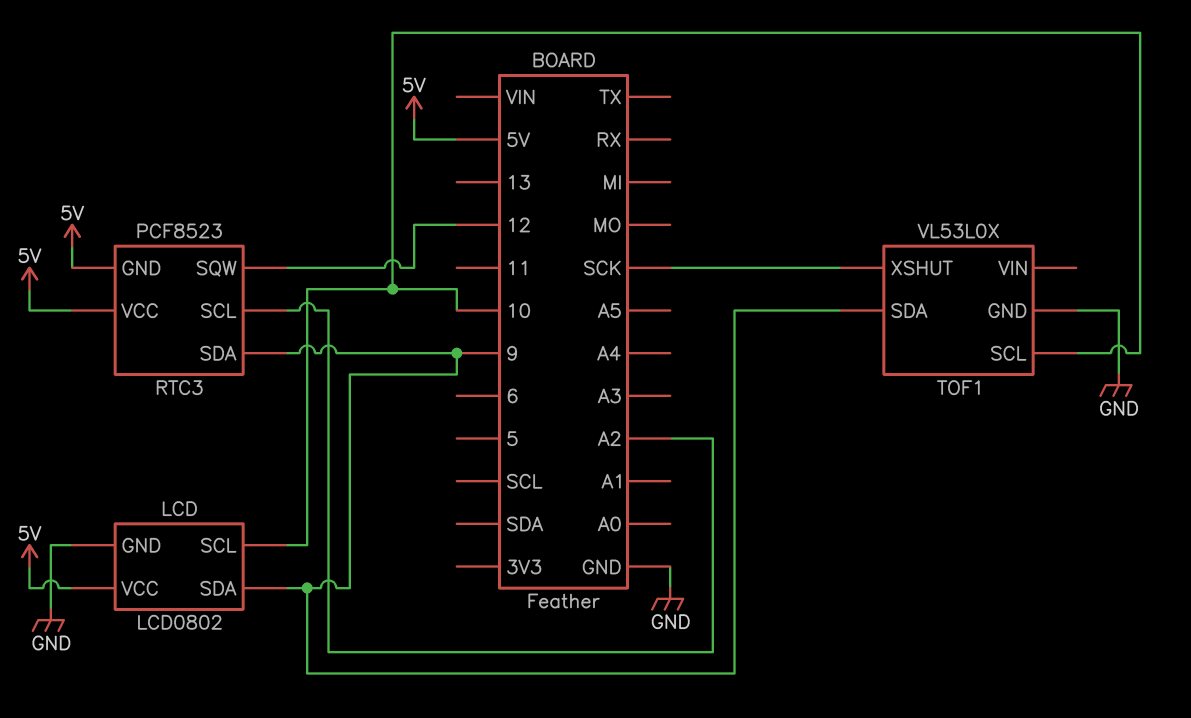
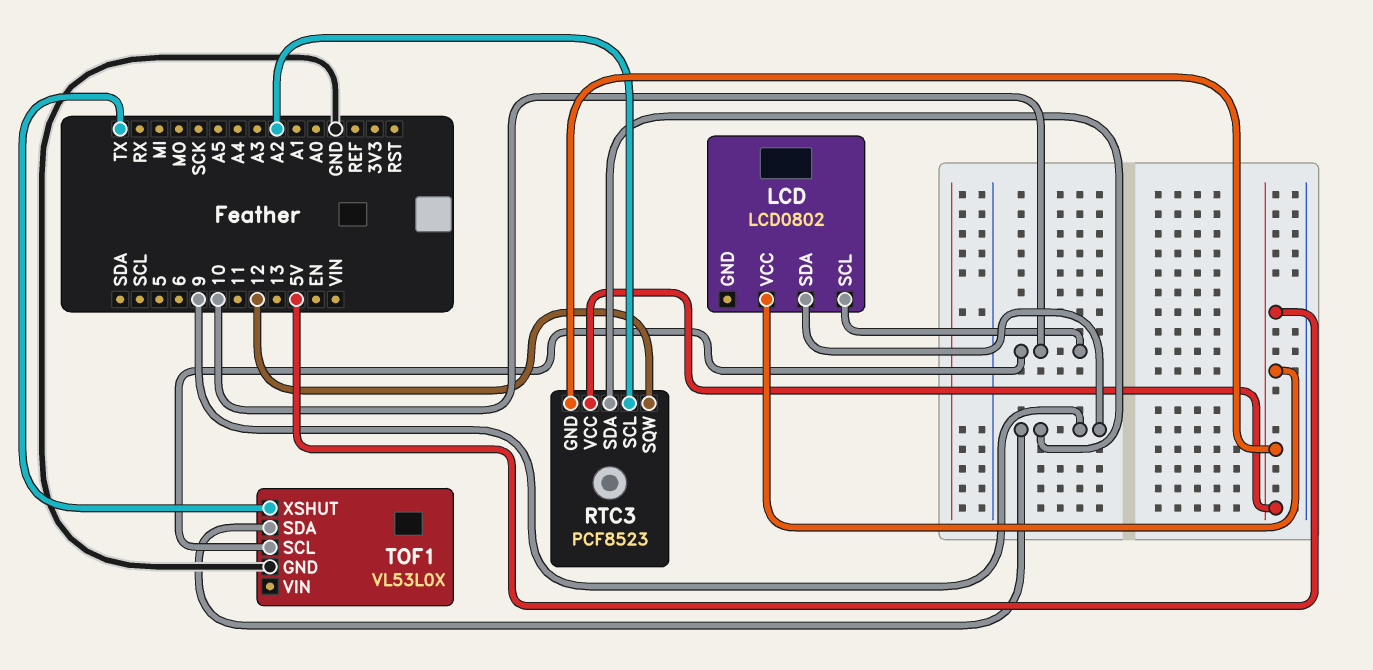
LCD pin GND: GND -> none
TOF1 pin XSHUT: SCK -> TX

